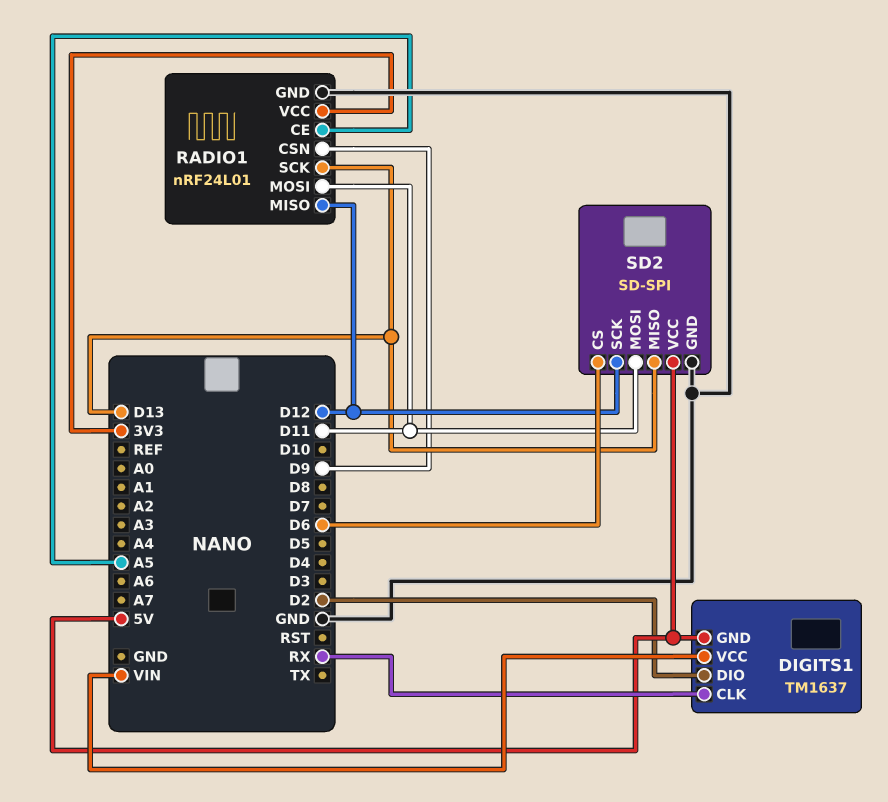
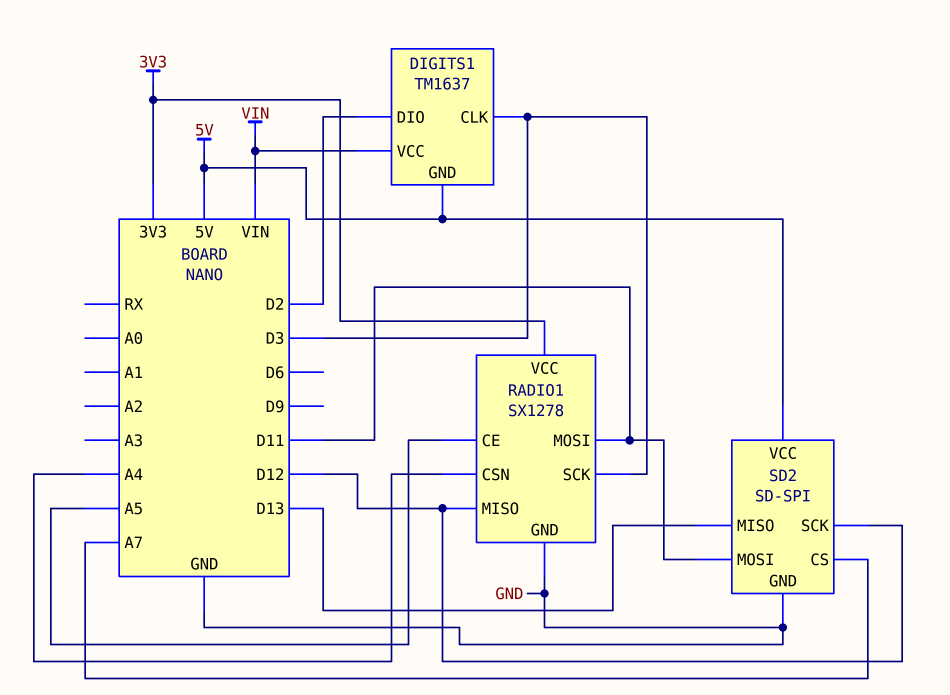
DIGITS1 pin CLK: RX -> D3
RADIO1: nRF24L01 -> SX1278
RADIO1 pin CSN: D9 -> A4
RADIO1 pin SCK: D13 -> D3
SD2 pin CS: D6 -> A7

